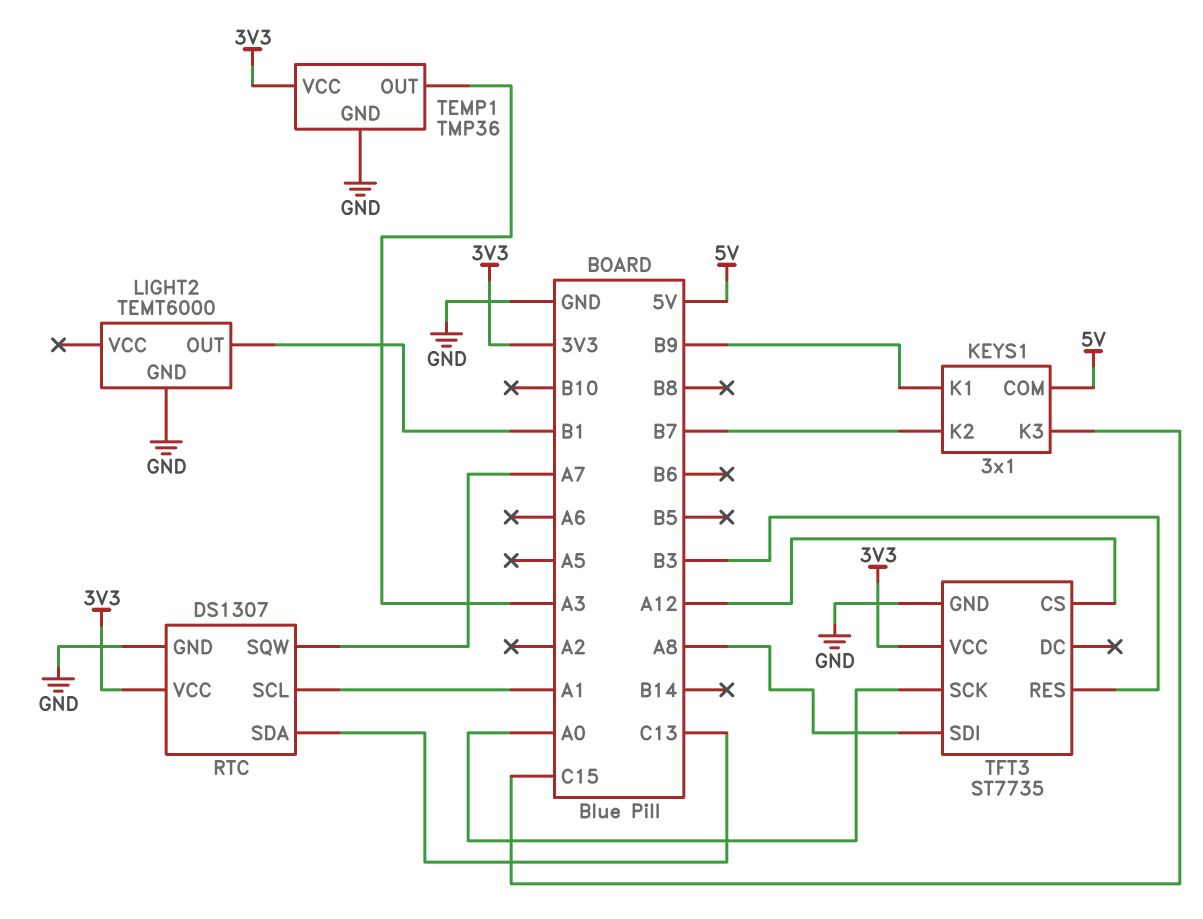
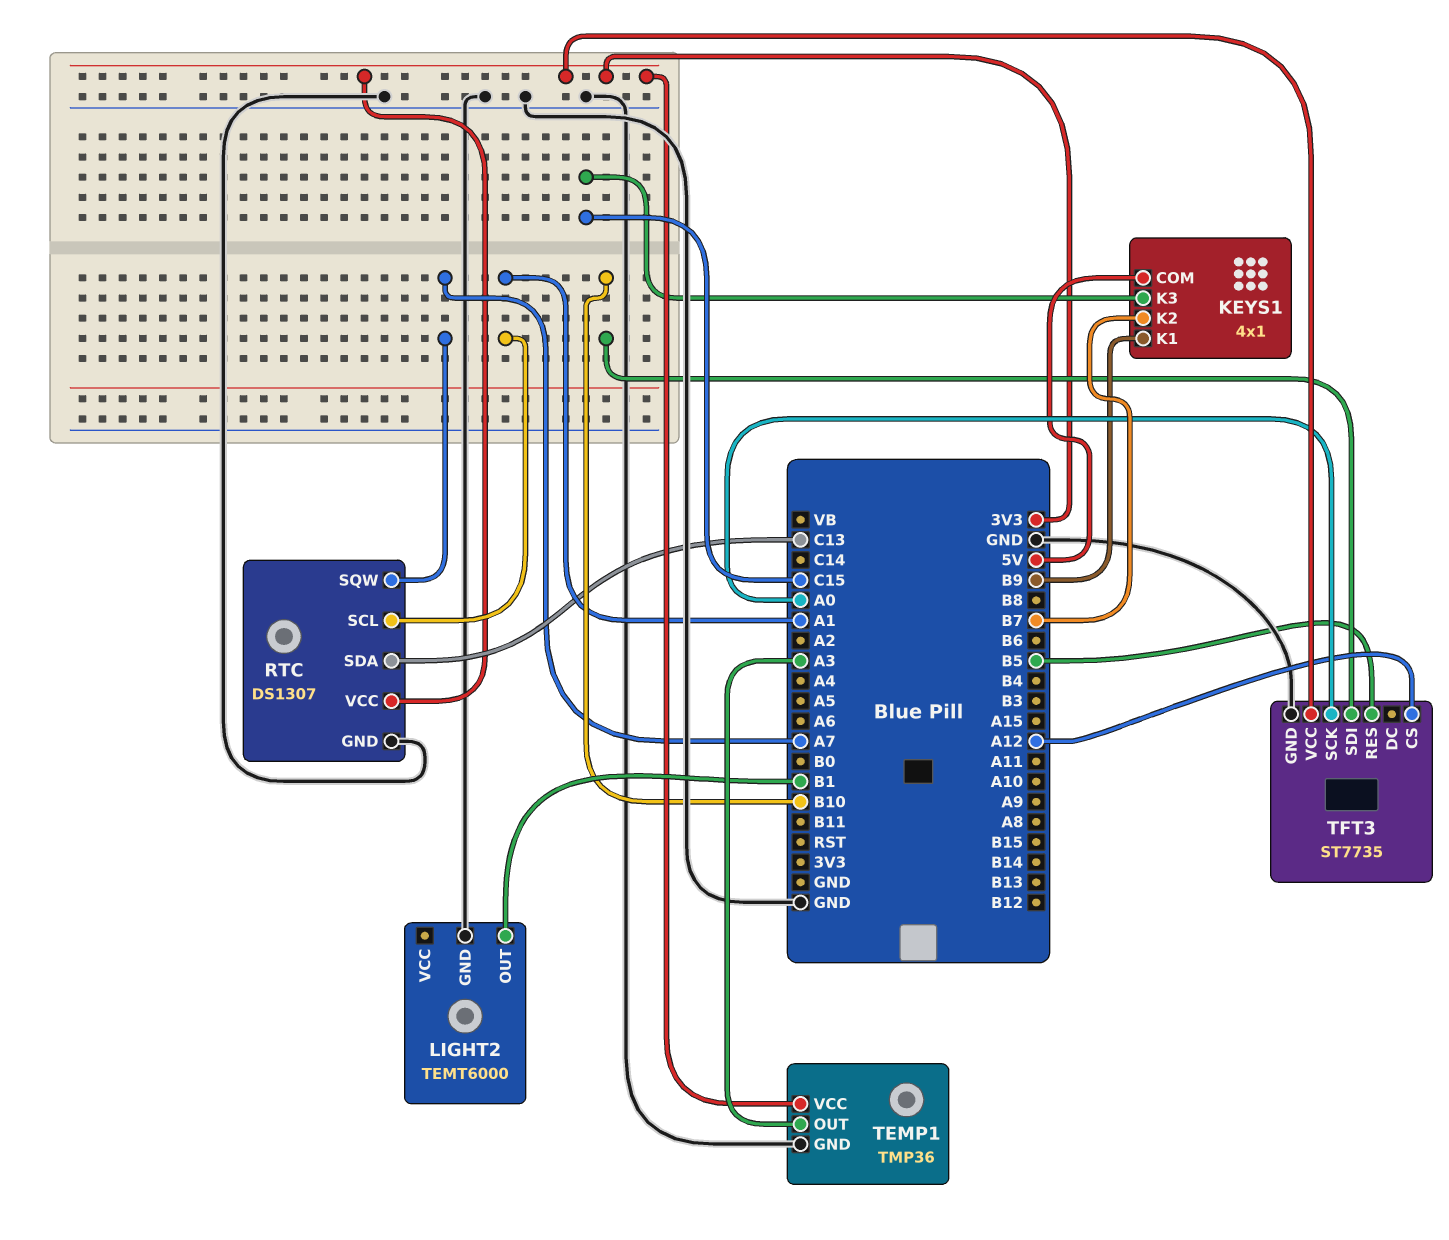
KEYS1: 3x1 -> 4x1
TFT3 pin RES: B3 -> B5
TFT3 pin SDI: A8 -> B10

